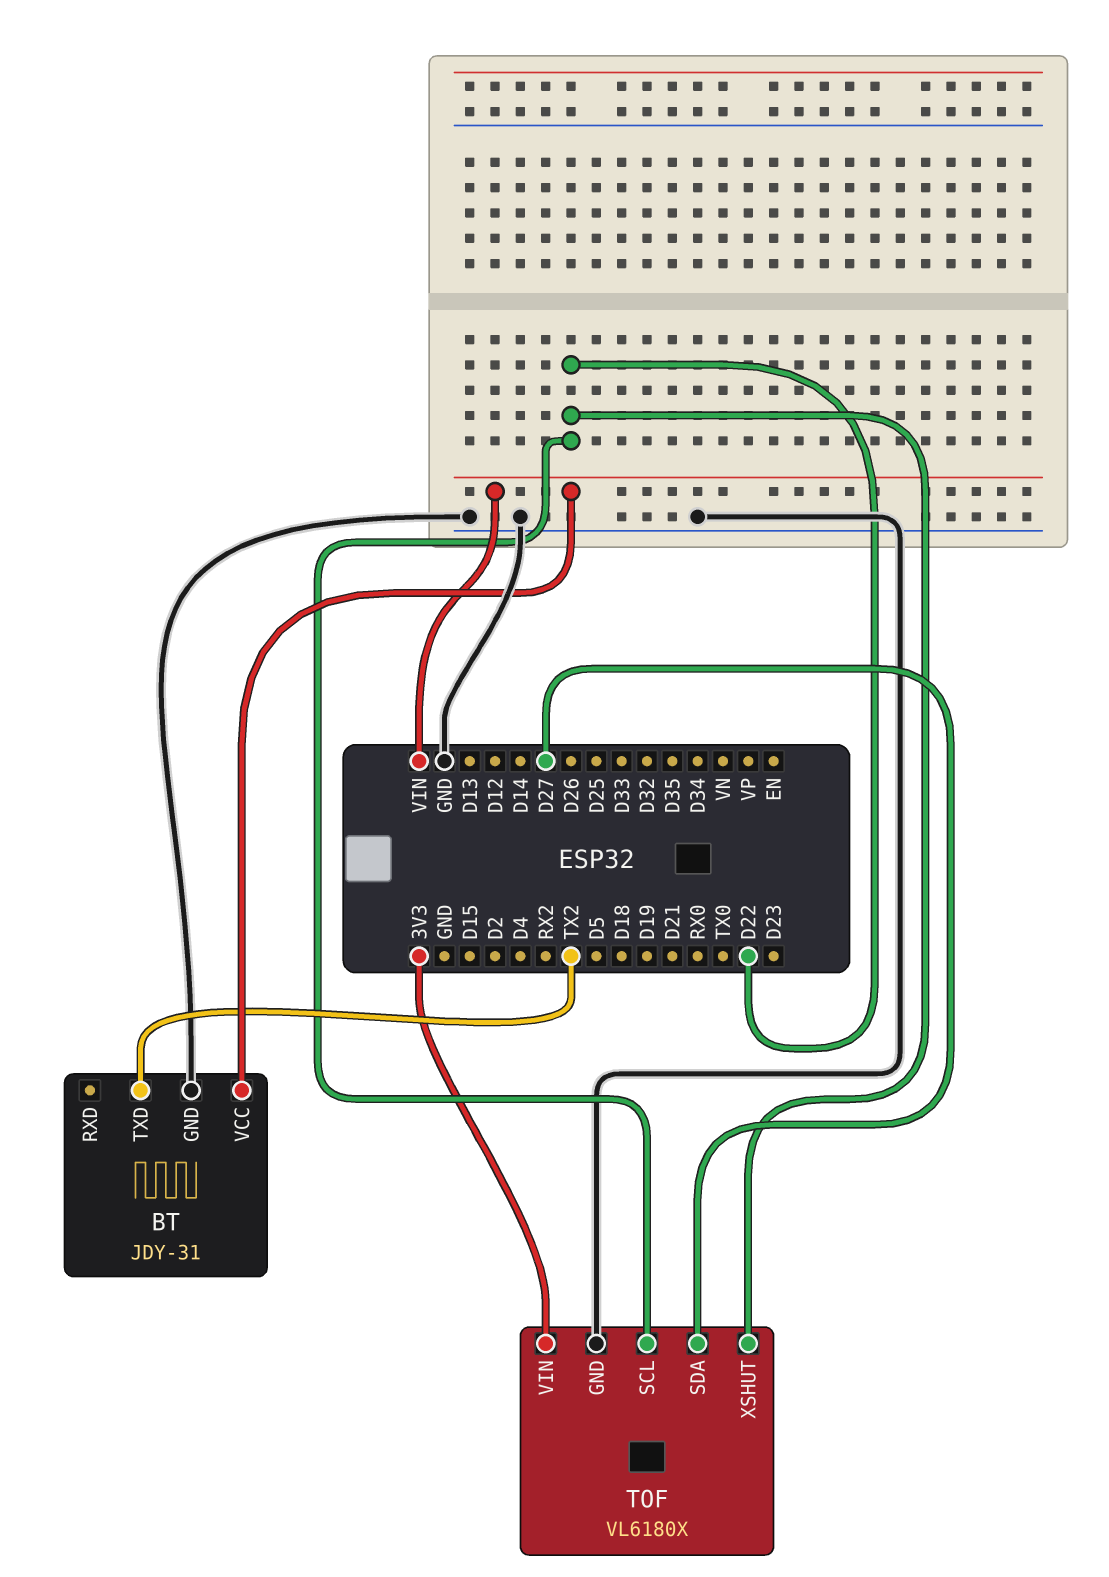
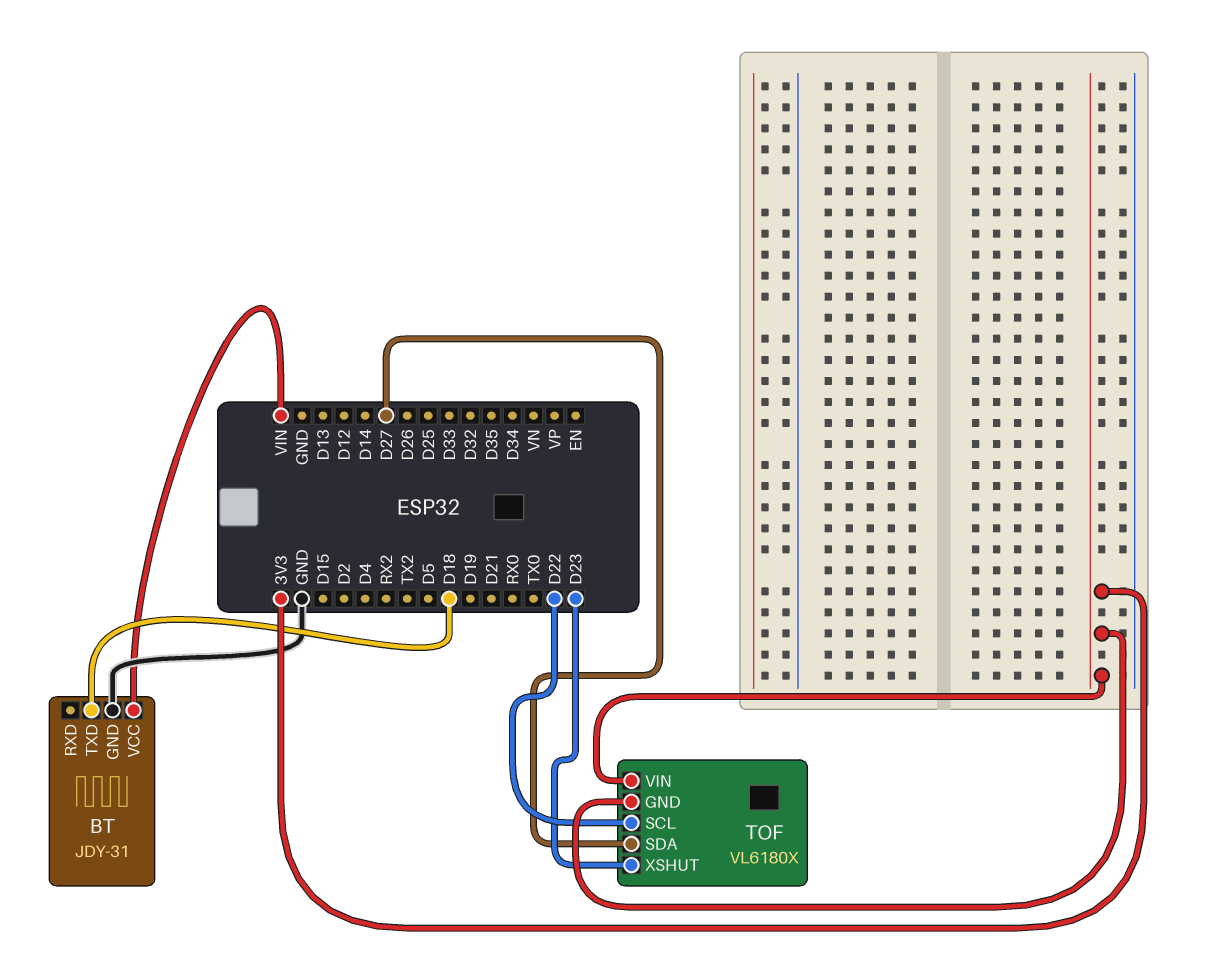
BT pin TXD: TX2 -> D18
TOF pin GND: GND -> 3V3
TOF pin XSHUT: D22 -> D23

